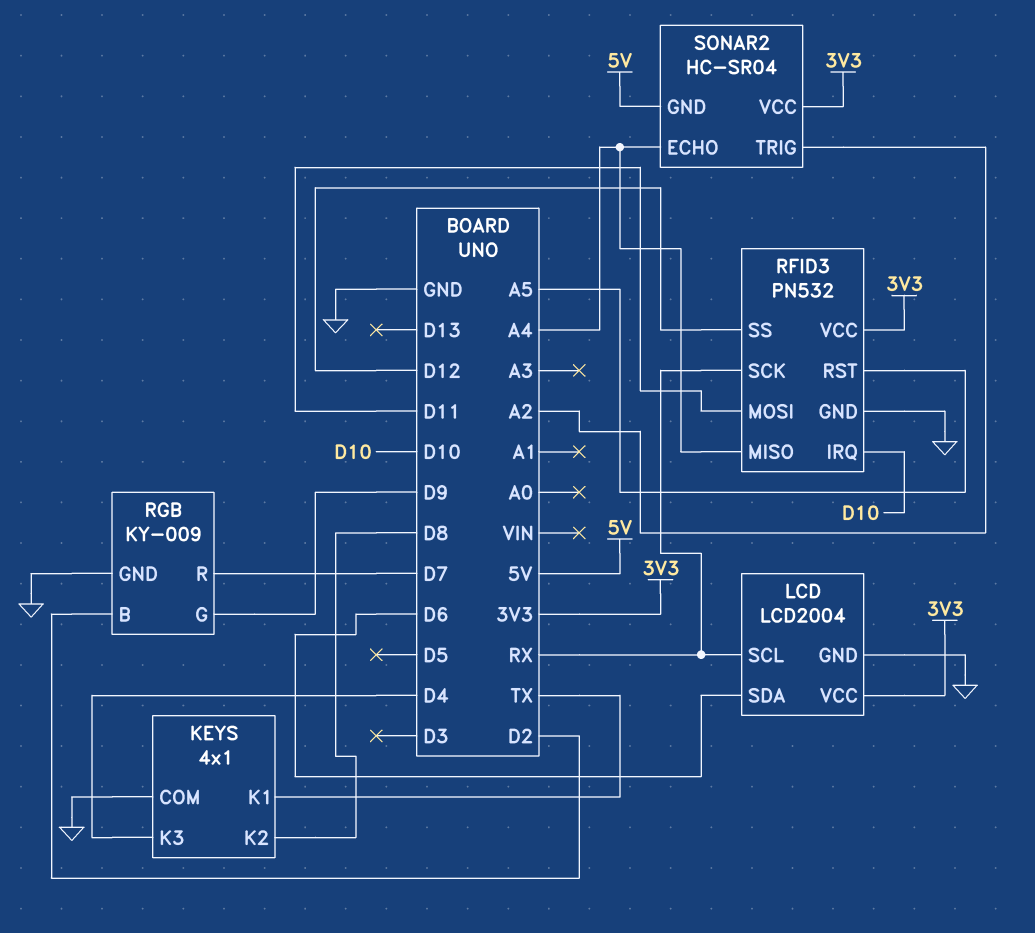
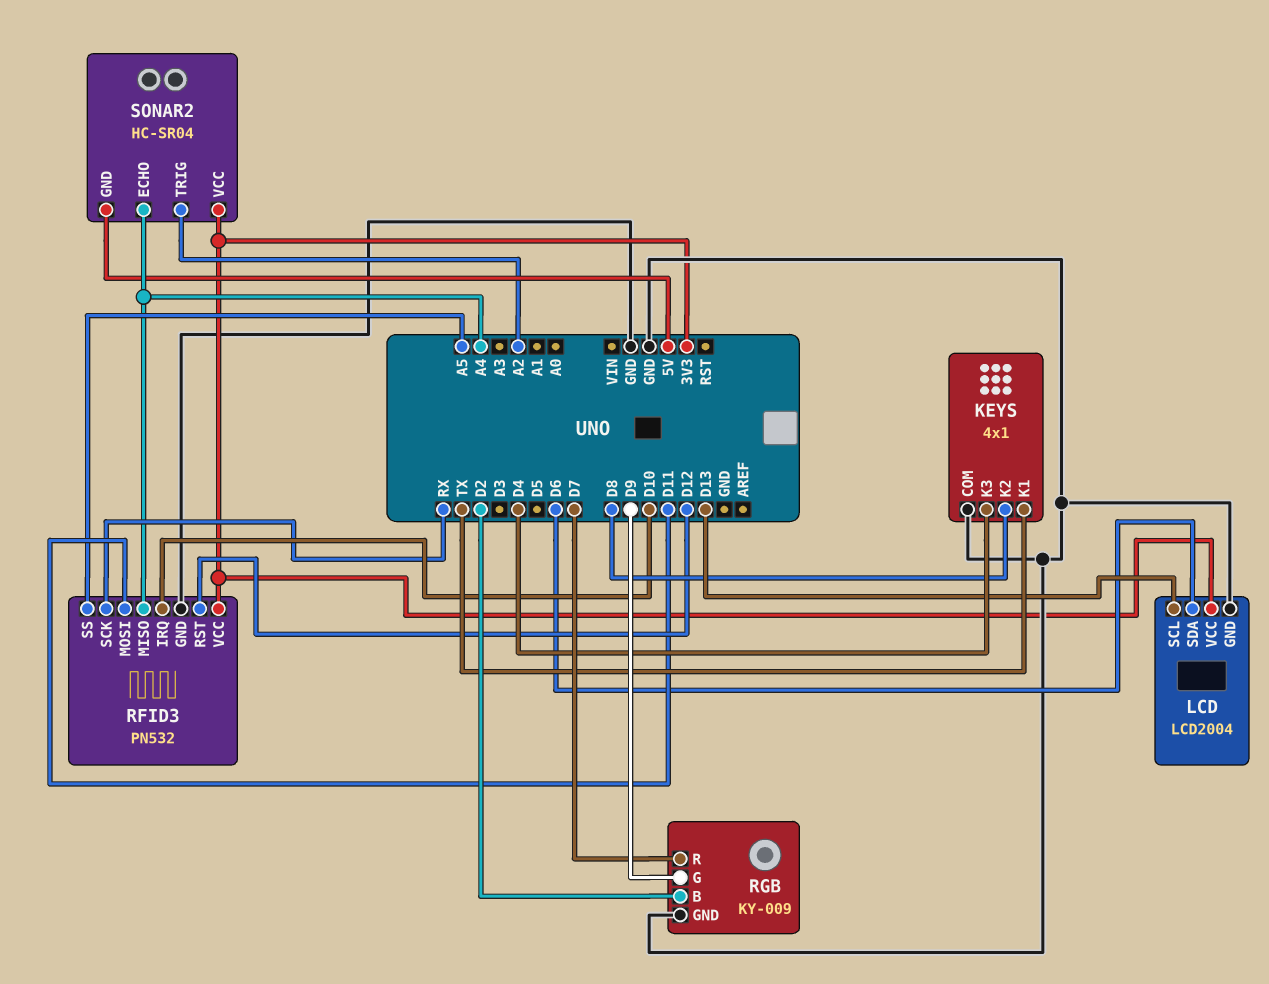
LCD pin SCL: RX -> D13
RFID3 pin RST: A5 -> D12
RFID3 pin SS: D12 -> A5

